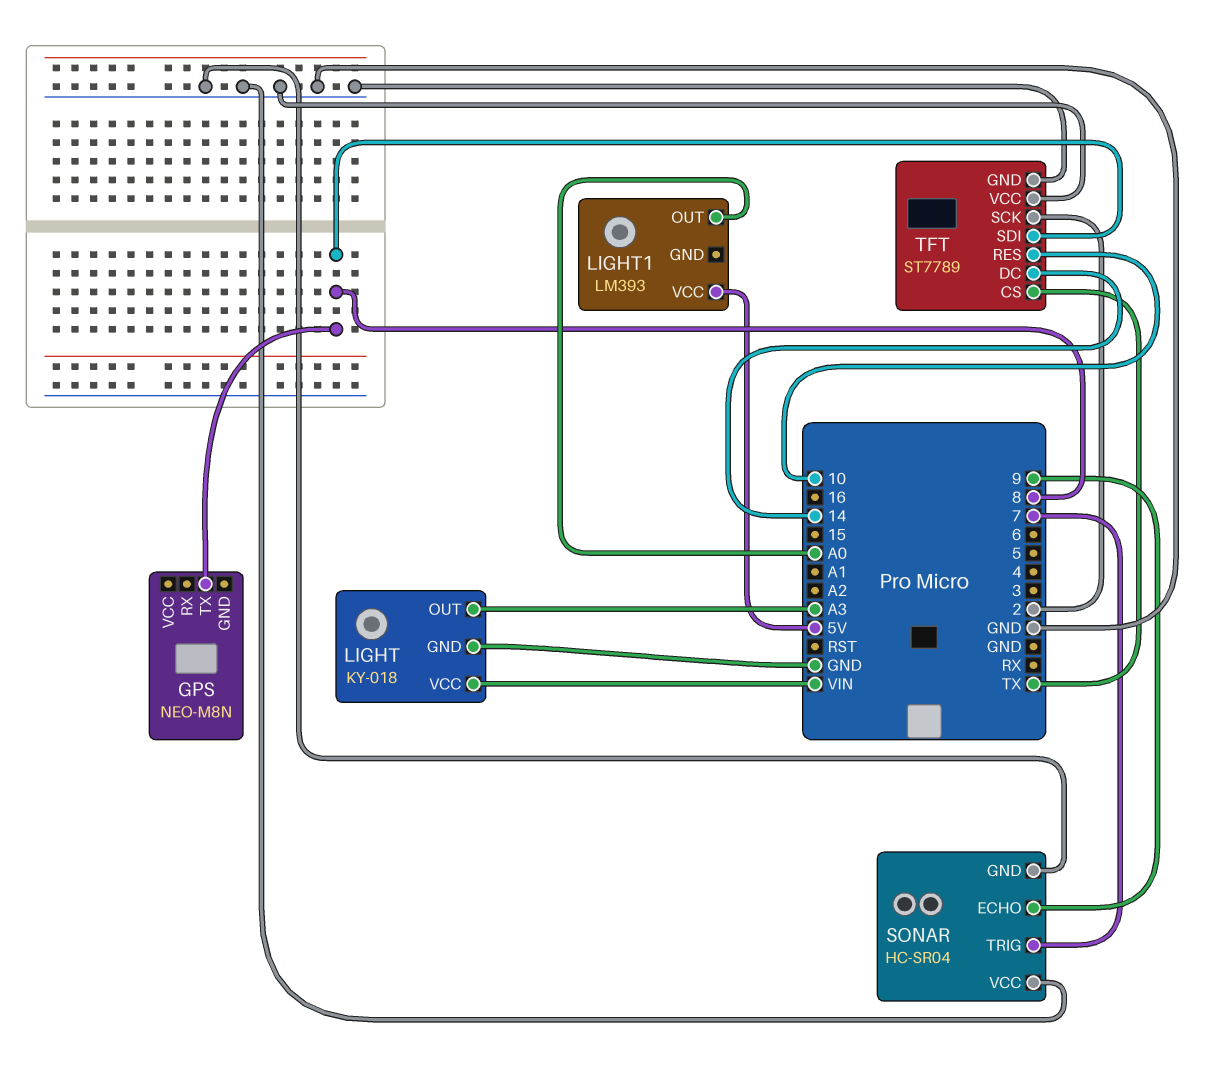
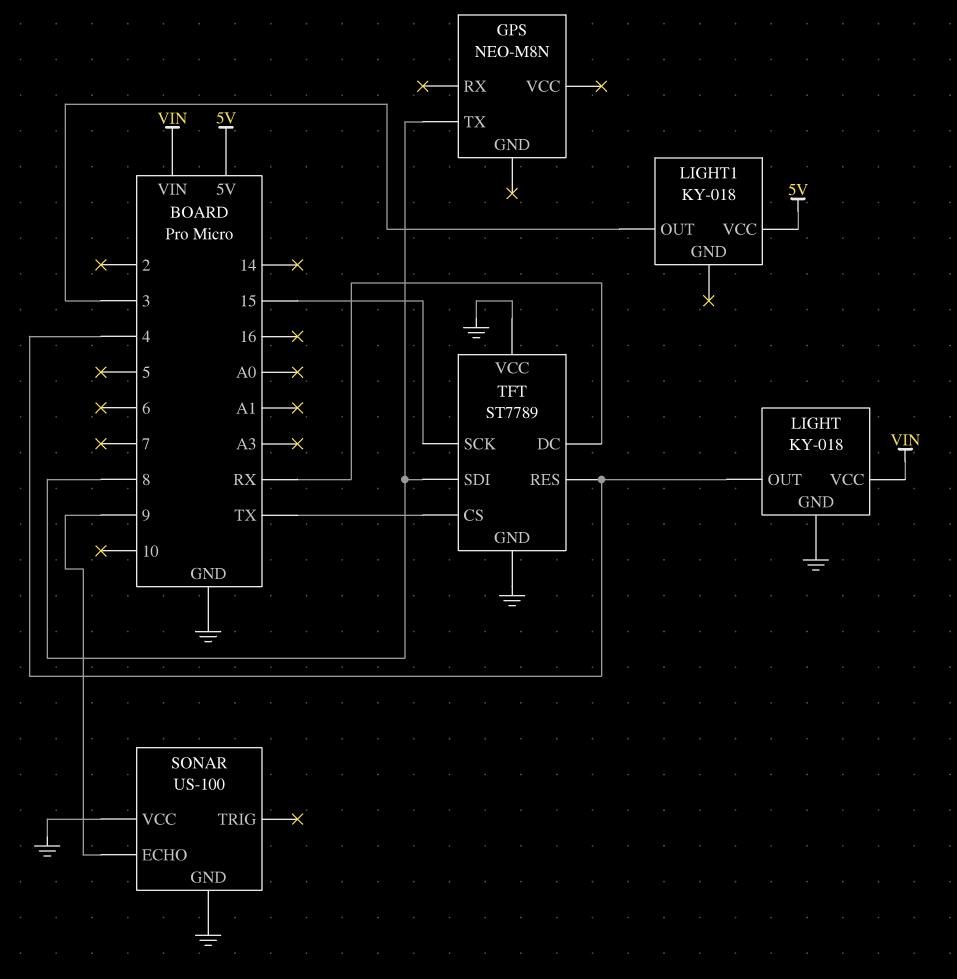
LIGHT pin OUT: A3 -> 4
LIGHT1: LM393 -> KY-018
LIGHT1 pin OUT: A0 -> 3
SONAR: HC-SR04 -> US-100
SONAR pin TRIG: 7 -> none
TFT pin DC: 14 -> RX
TFT pin RES: 10 -> 4
TFT pin SCK: 2 -> 15

